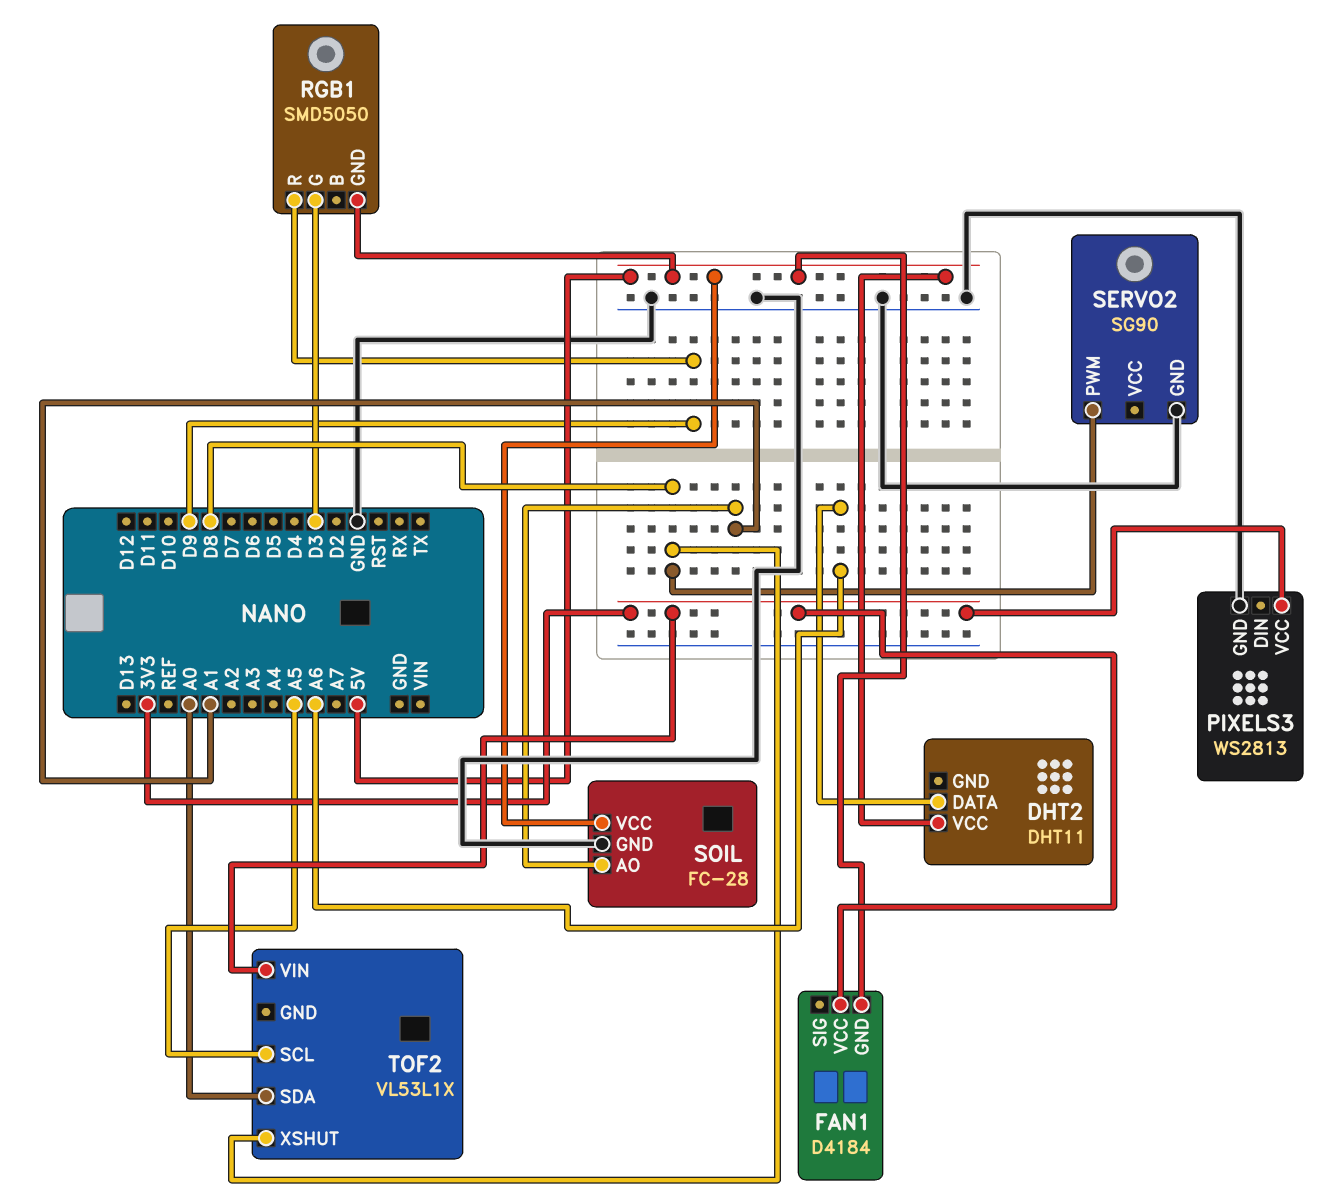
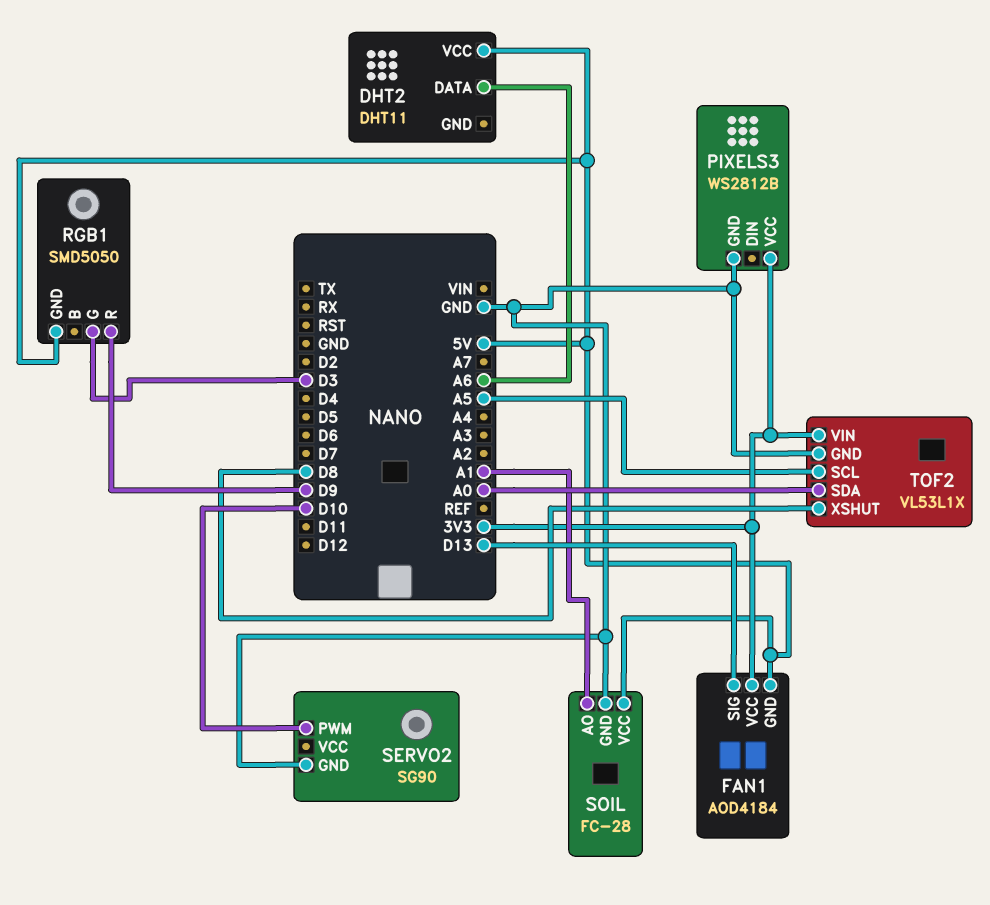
FAN1: D4184 -> AOD4184
FAN1 pin SIG: none -> D13
PIXELS3: WS2813 -> WS2812B
SERVO2 pin PWM: D8 -> D10
TOF2 pin GND: none -> GND

